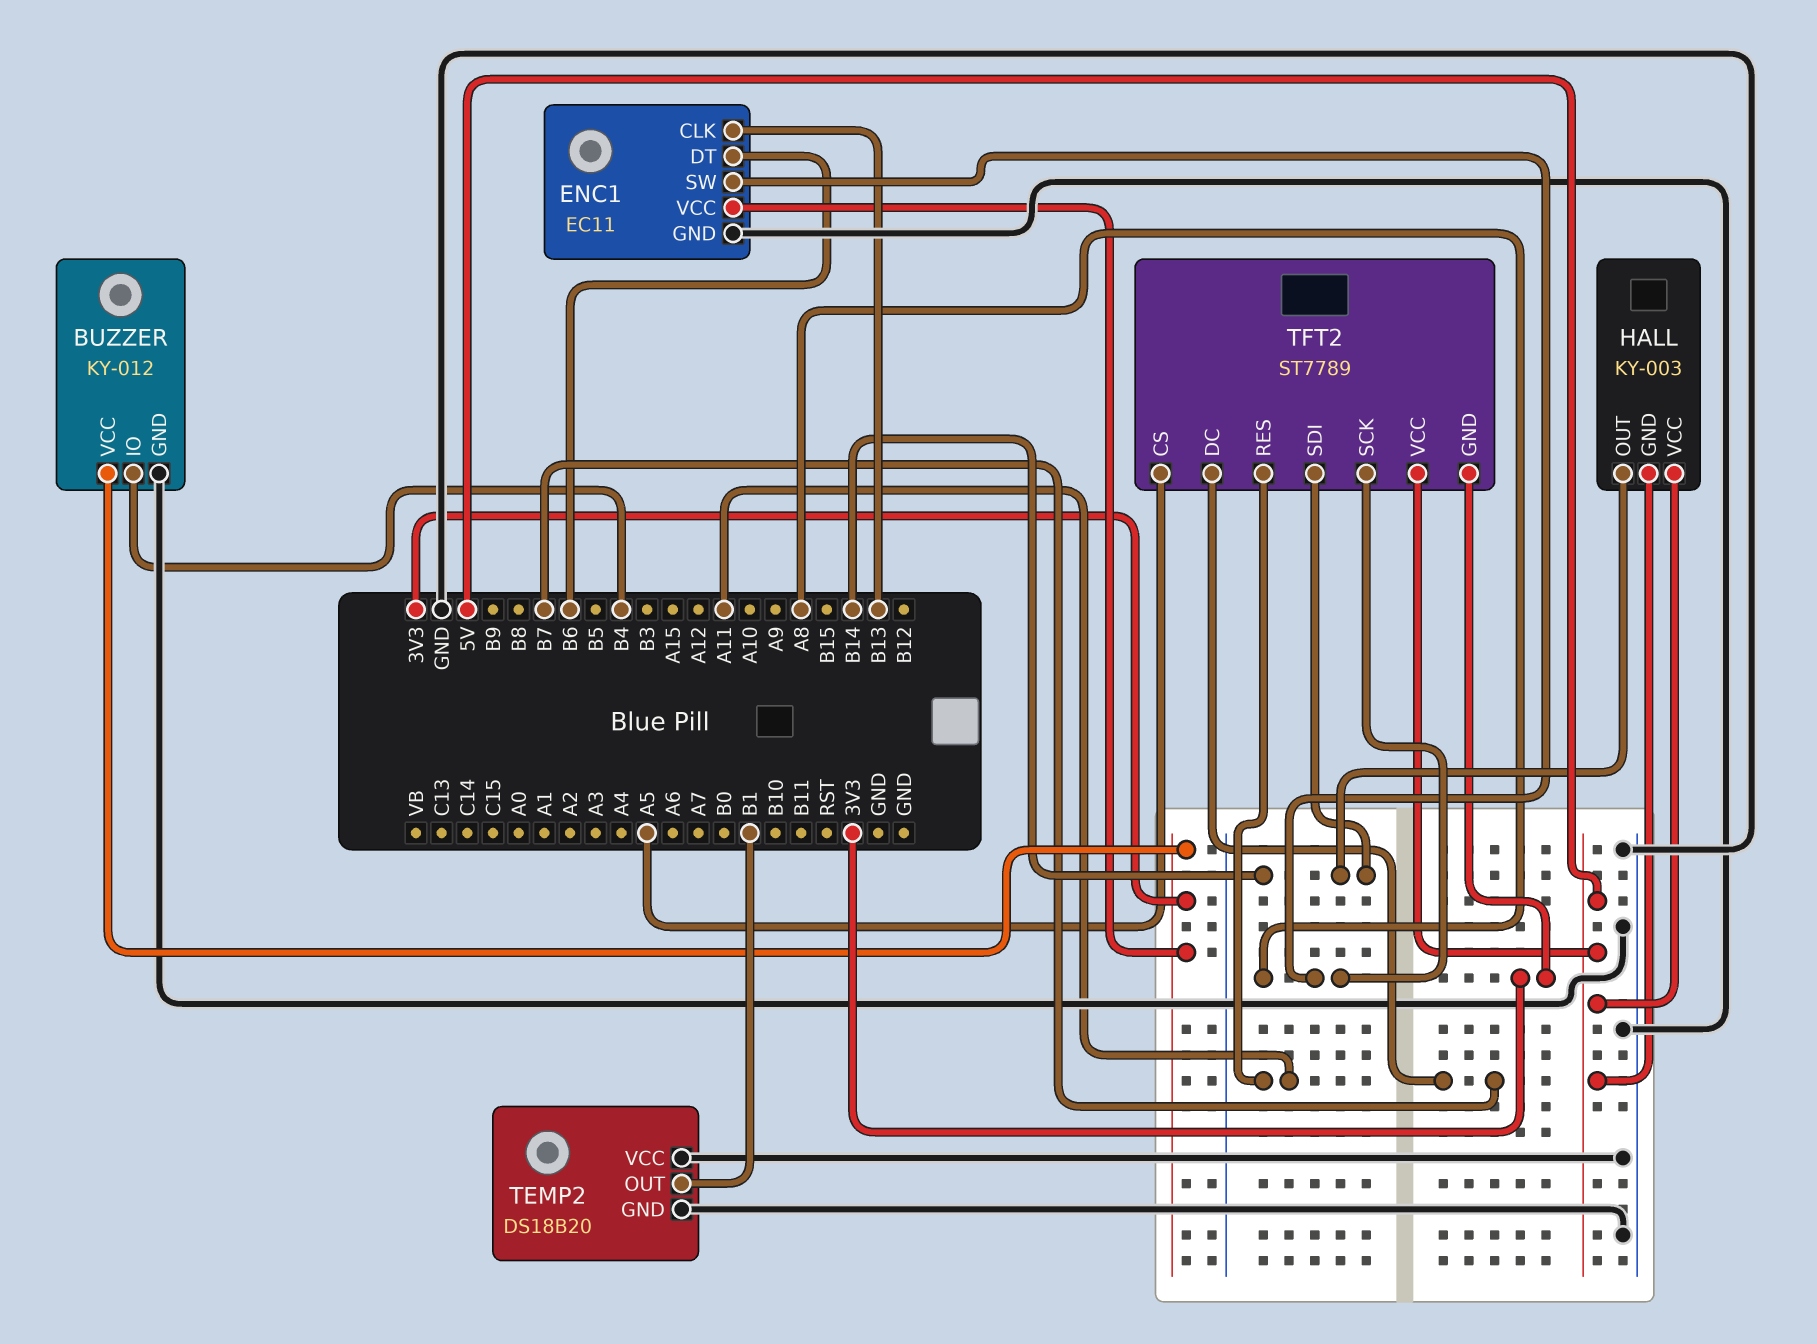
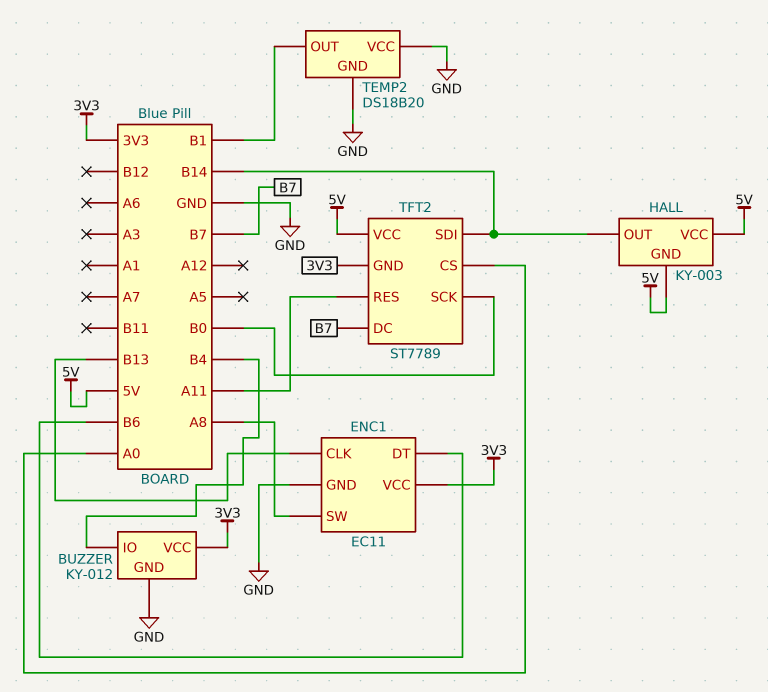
TFT2 pin CS: A5 -> A0
TFT2 pin SCK: A8 -> B0

